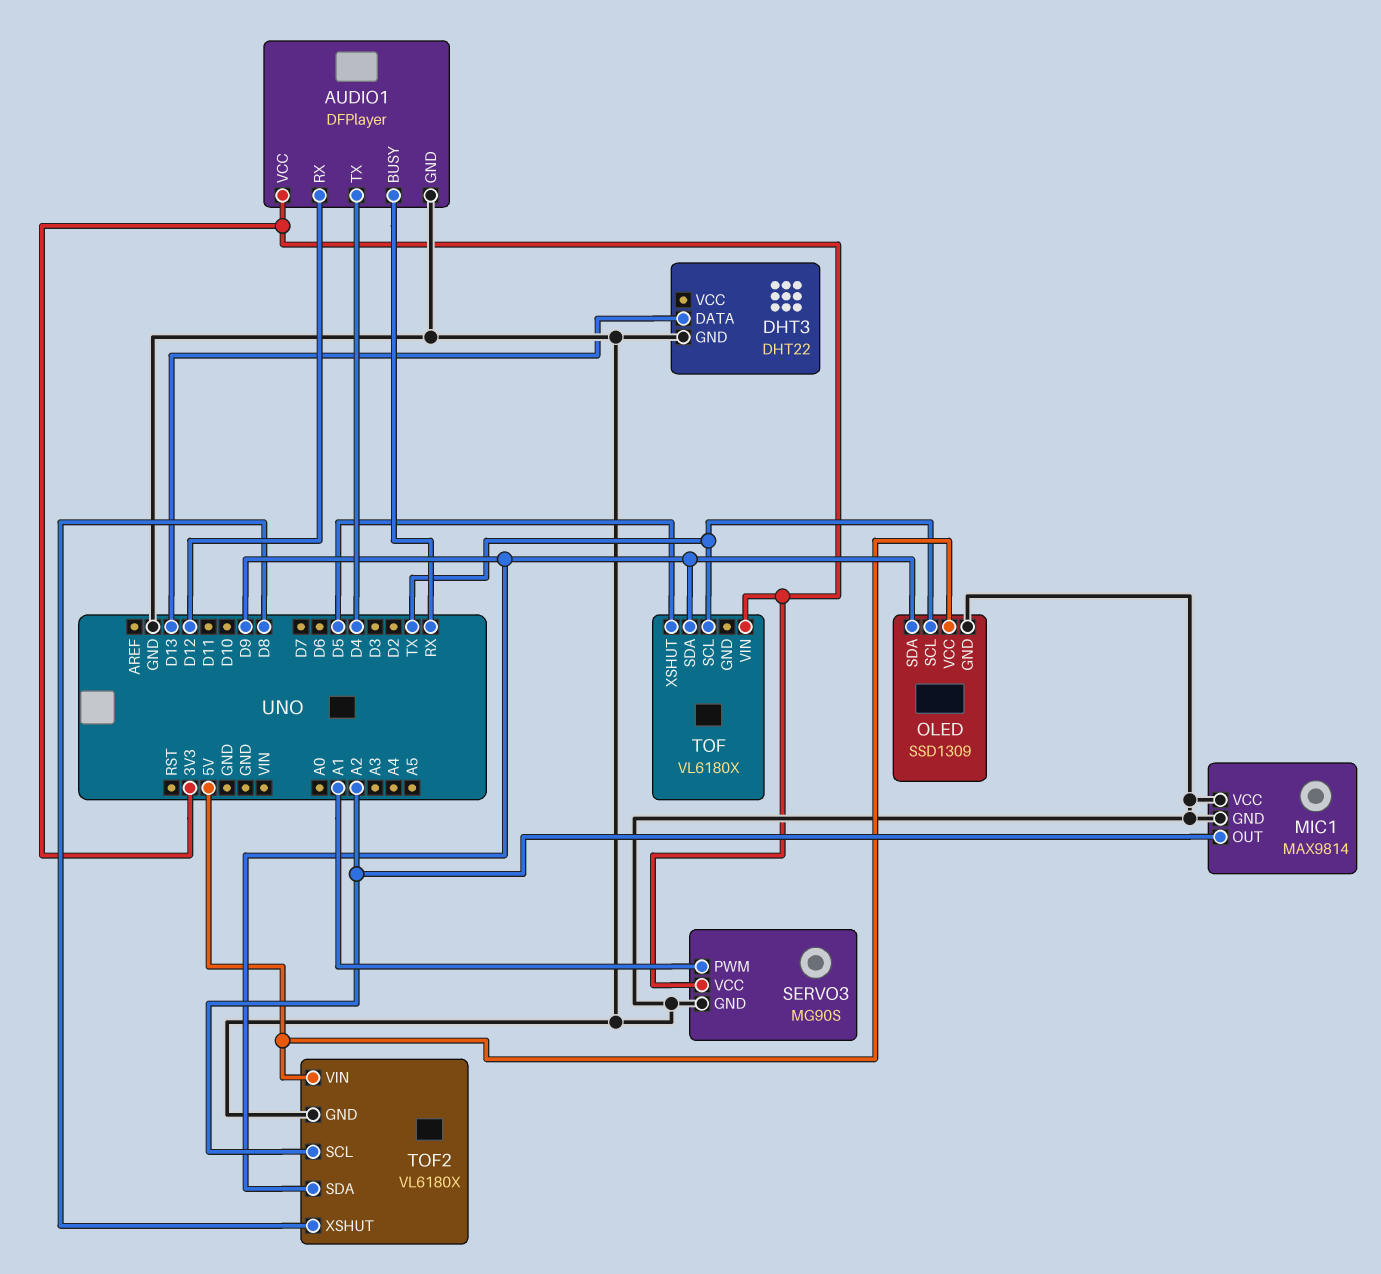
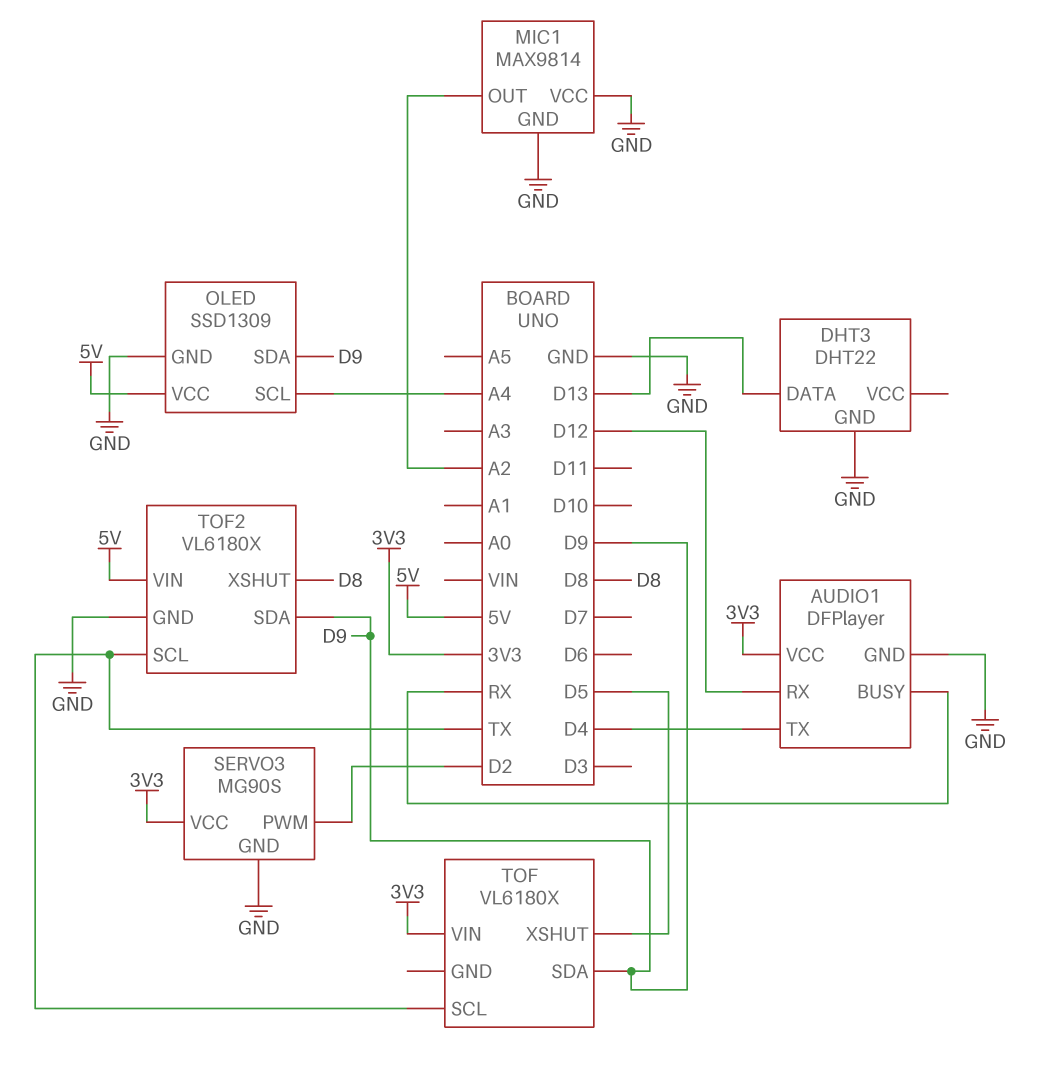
OLED pin SCL: TX -> A4
SERVO3 pin PWM: A1 -> D2
TOF2 pin SCL: A2 -> TX

